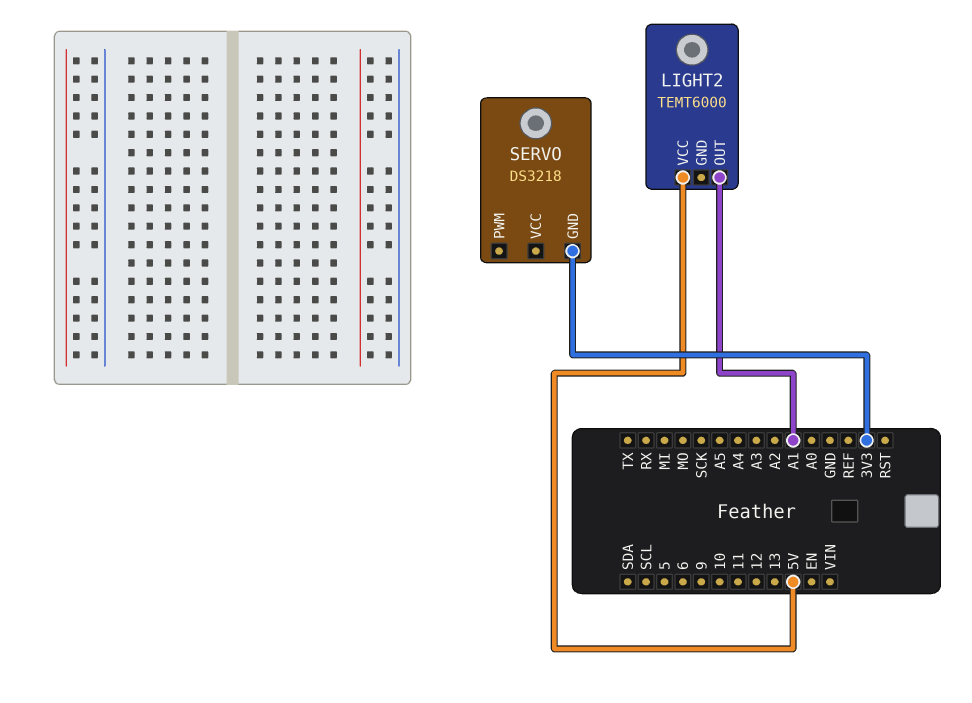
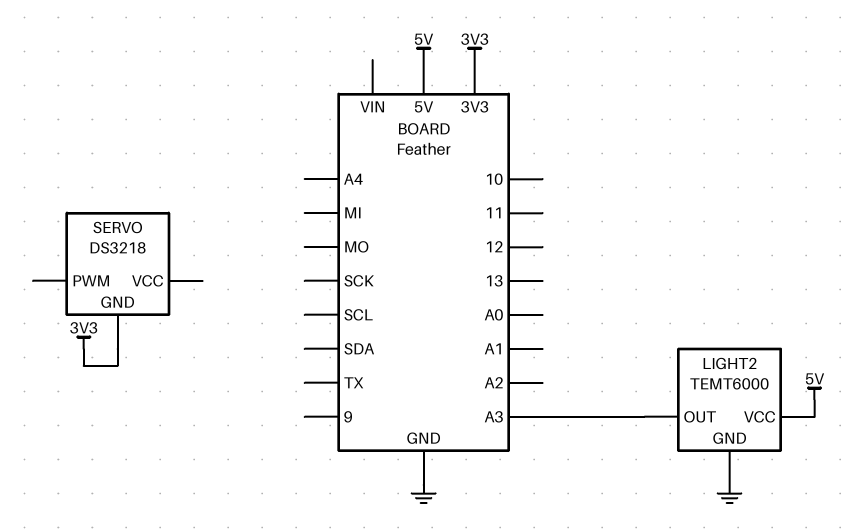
LIGHT2 pin GND: none -> GND
LIGHT2 pin OUT: A1 -> A3

